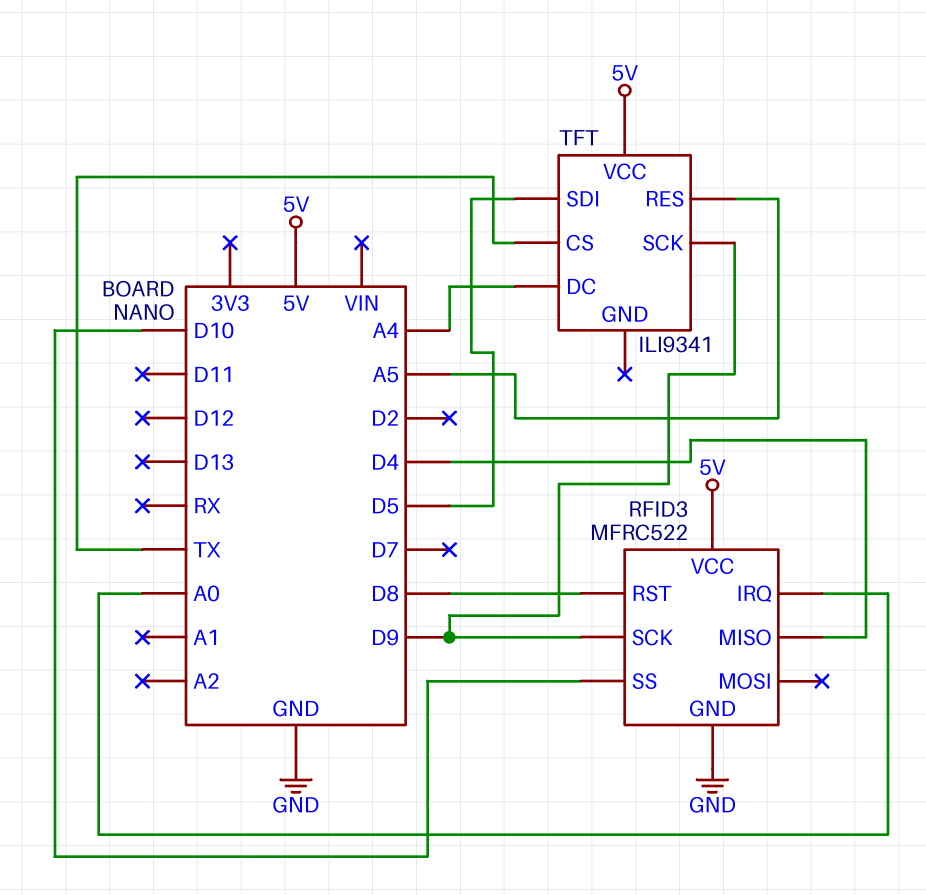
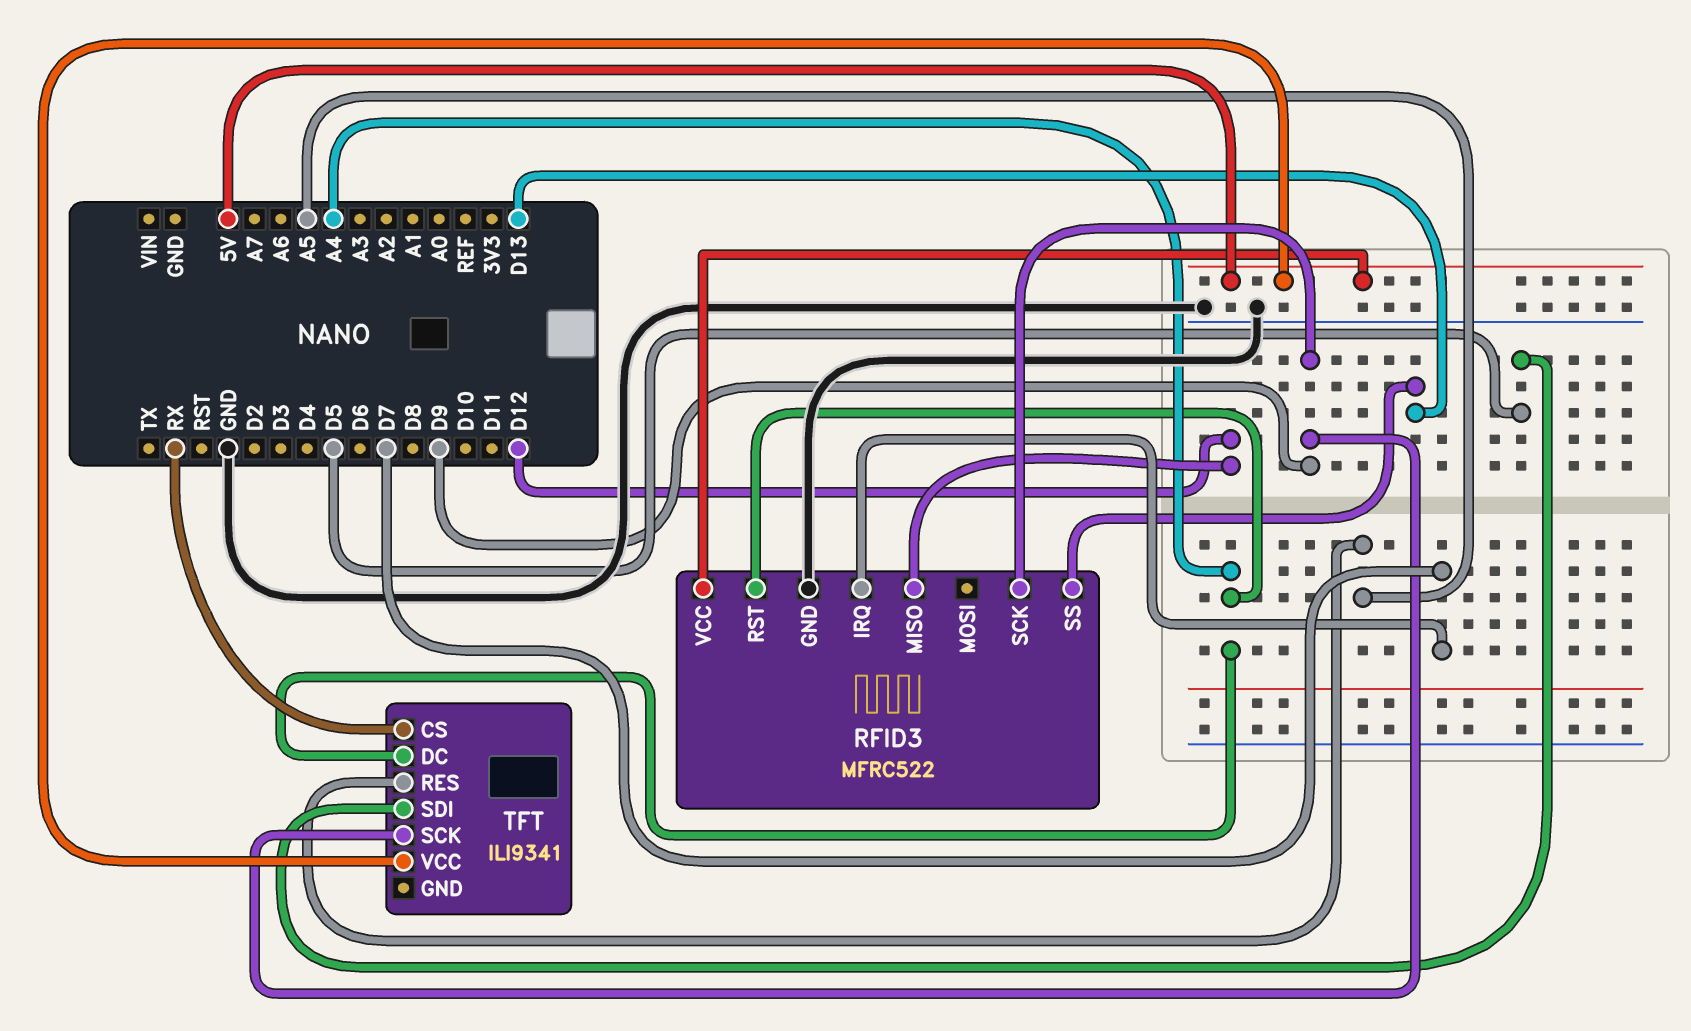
RFID3 pin IRQ: A0 -> D7
RFID3 pin MISO: D4 -> D12
RFID3 pin RST: D8 -> A4
RFID3 pin SS: D10 -> D13
TFT pin CS: TX -> RX

